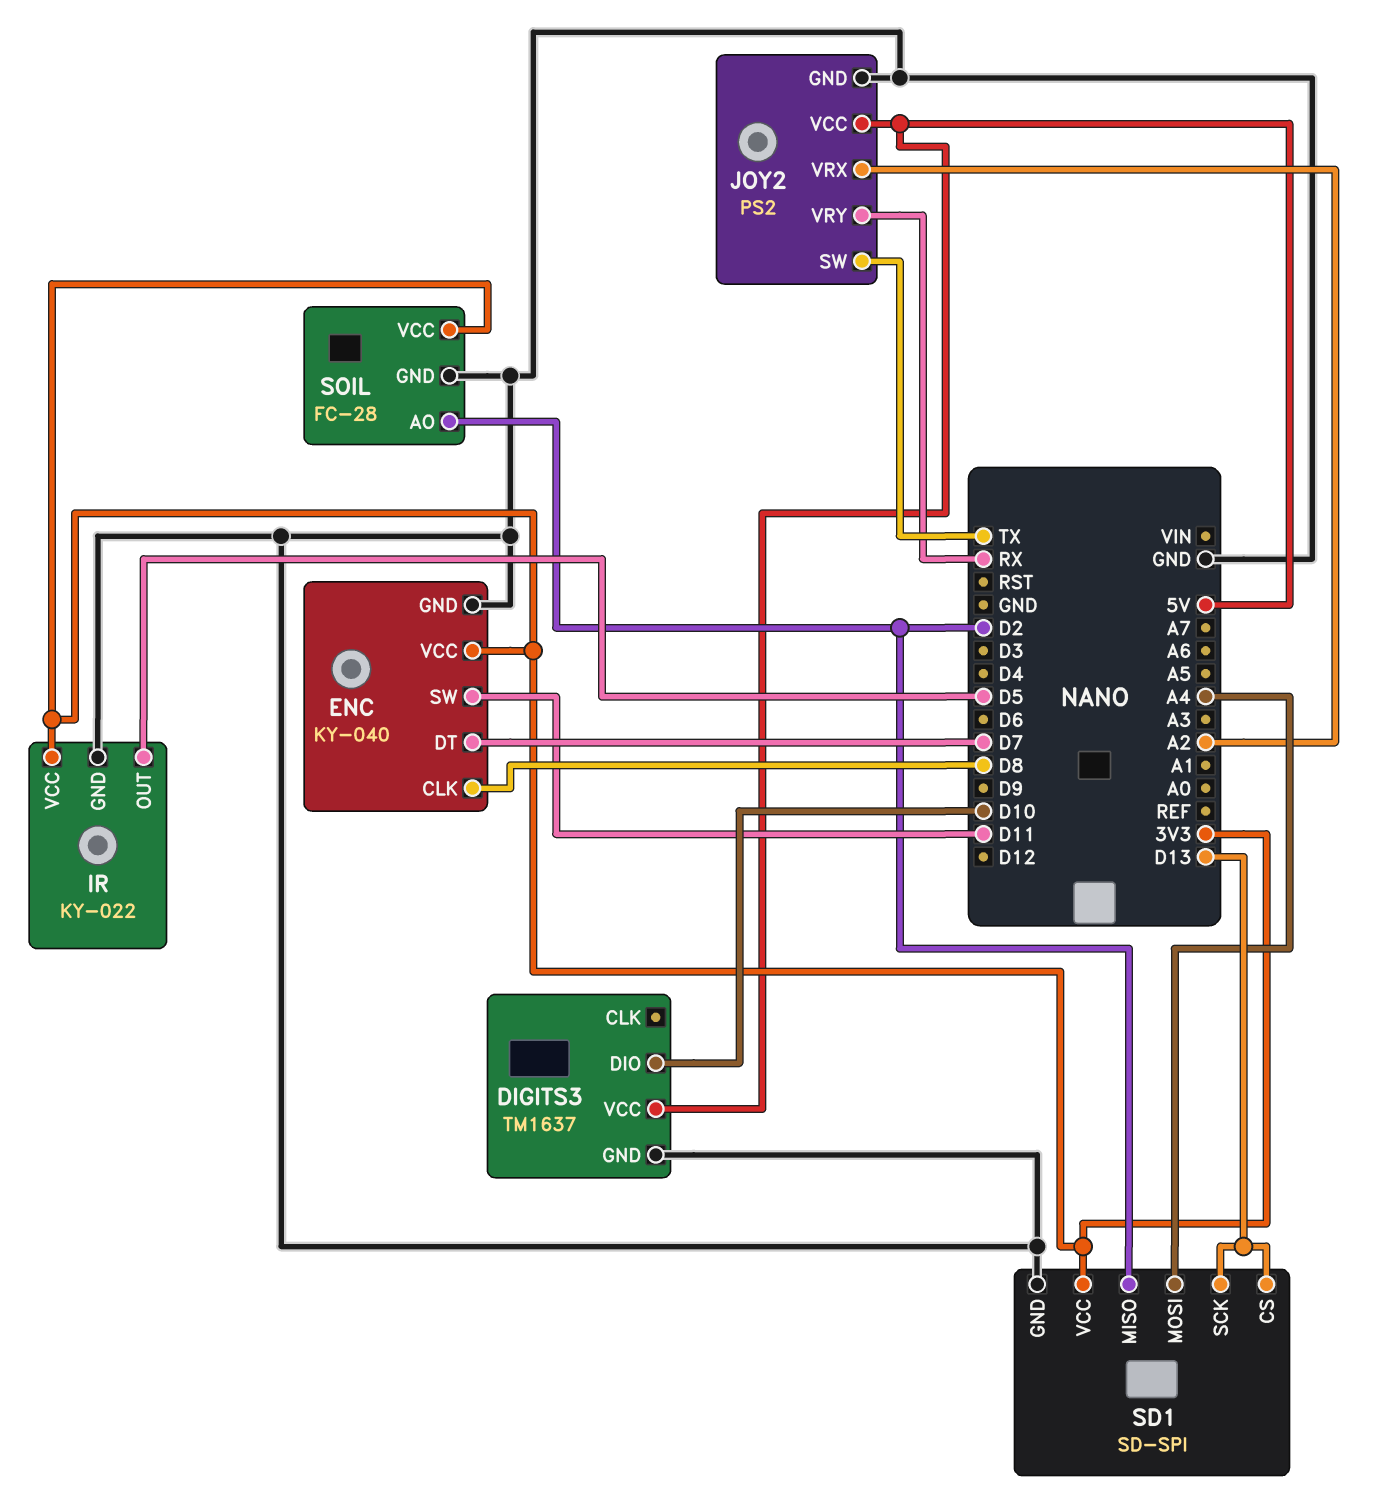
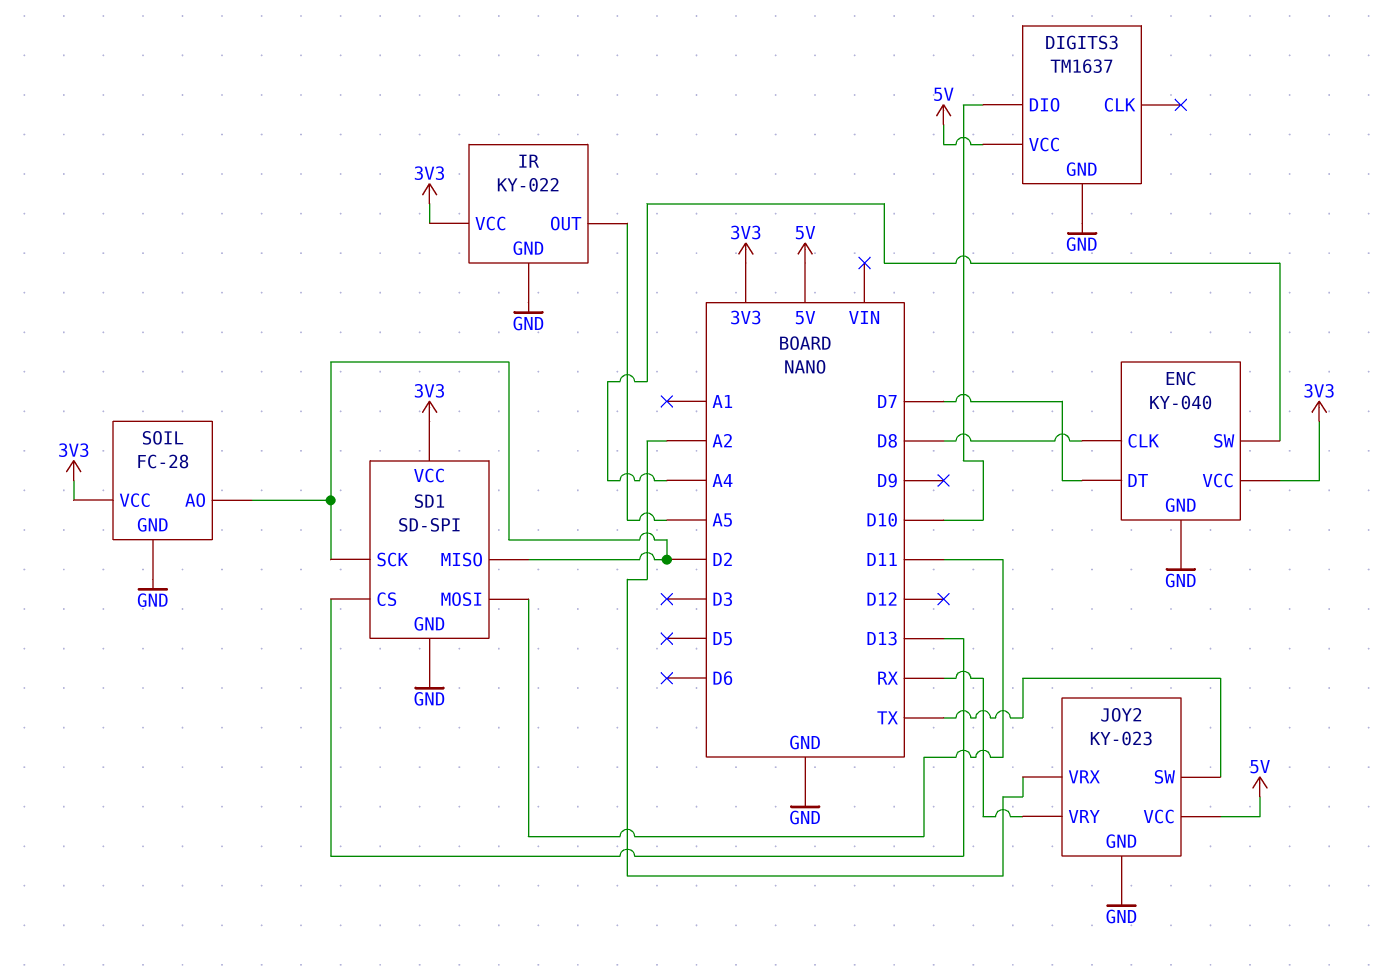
ENC pin SW: D11 -> A4
IR pin OUT: D5 -> A5
JOY2: PS2 -> KY-023
SD1 pin MOSI: A4 -> D11
SD1 pin SCK: D13 -> D2

